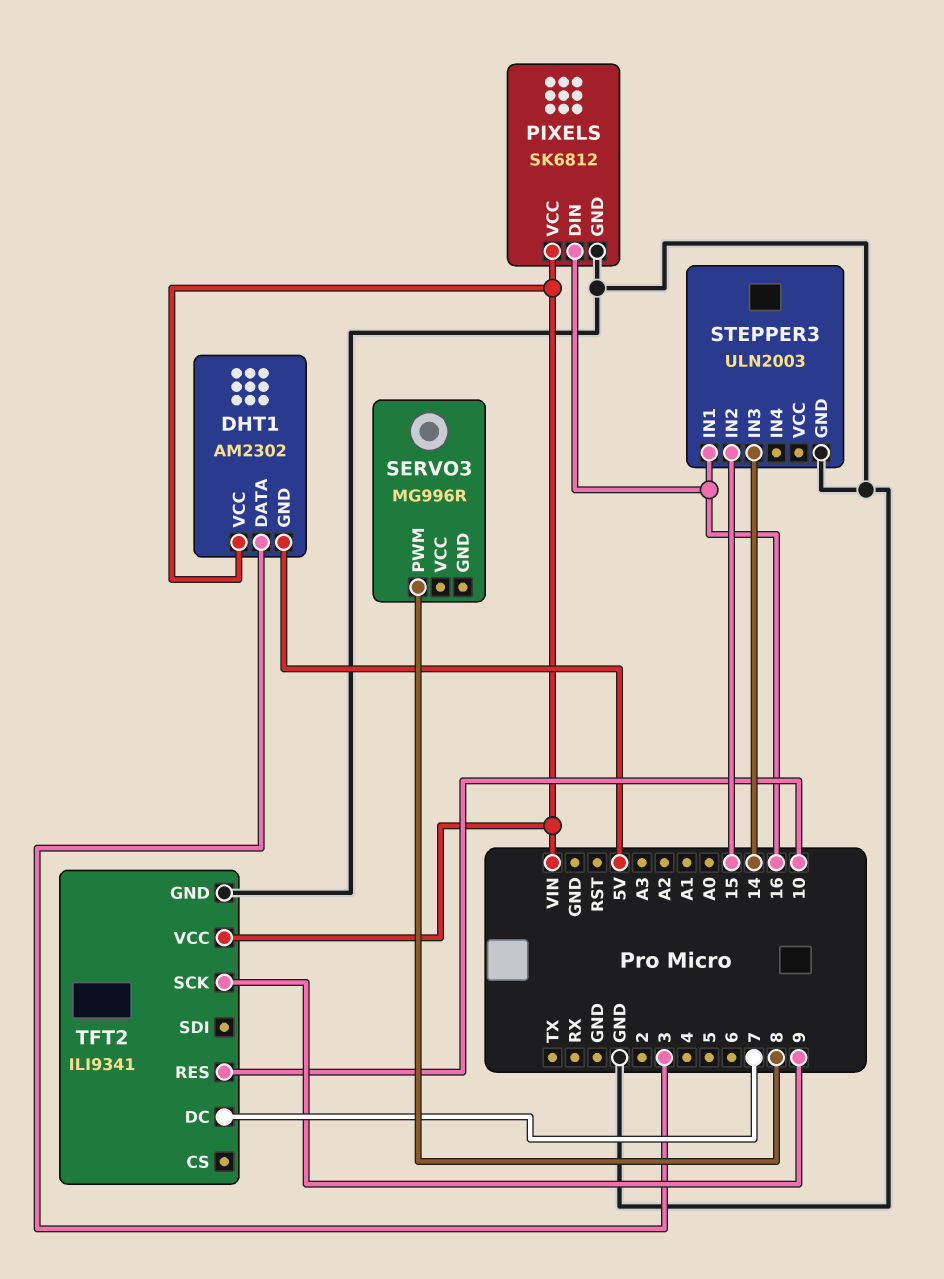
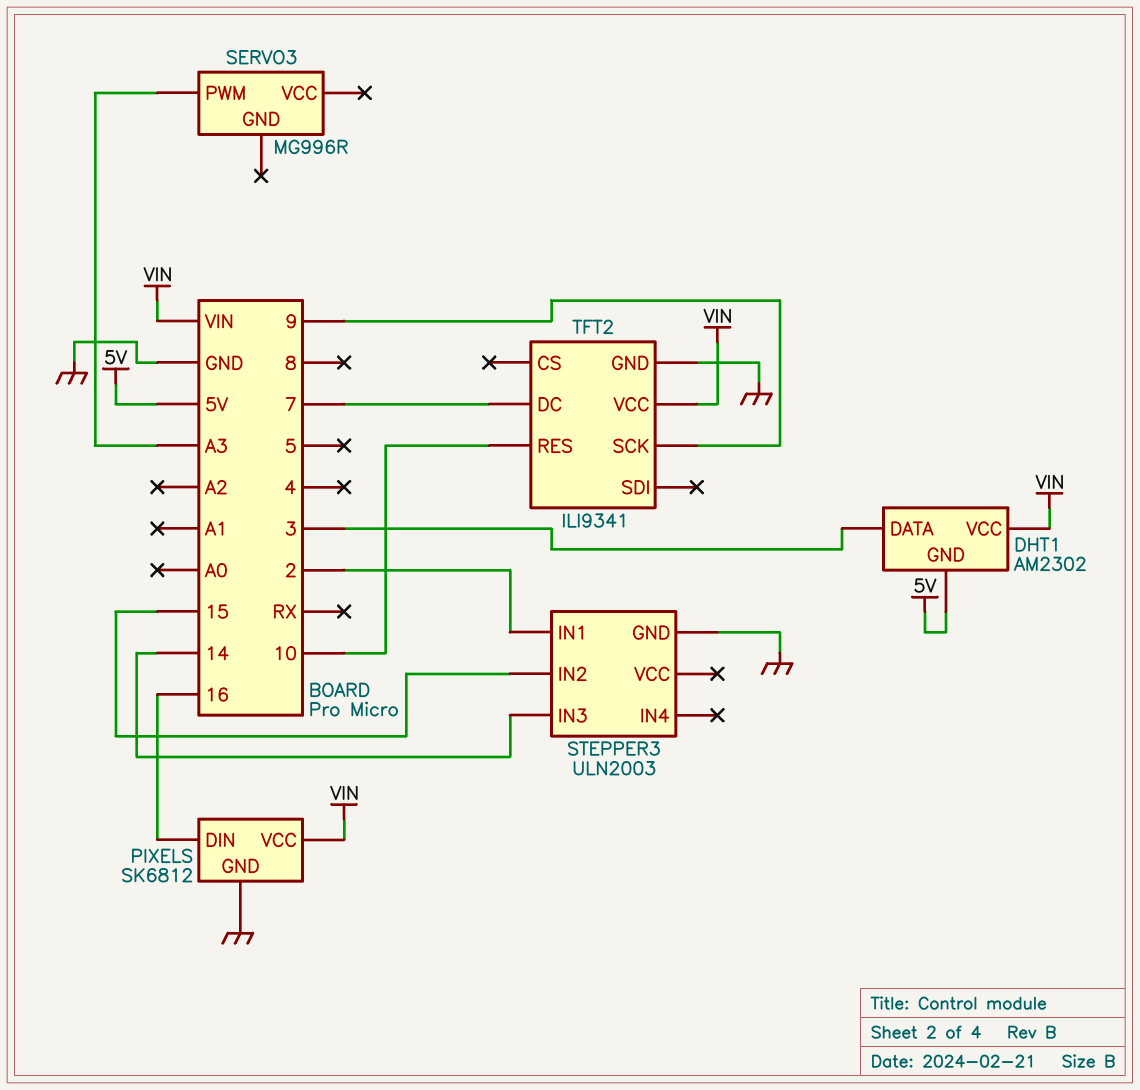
SERVO3 pin PWM: 8 -> A3
STEPPER3 pin IN1: 16 -> 2

